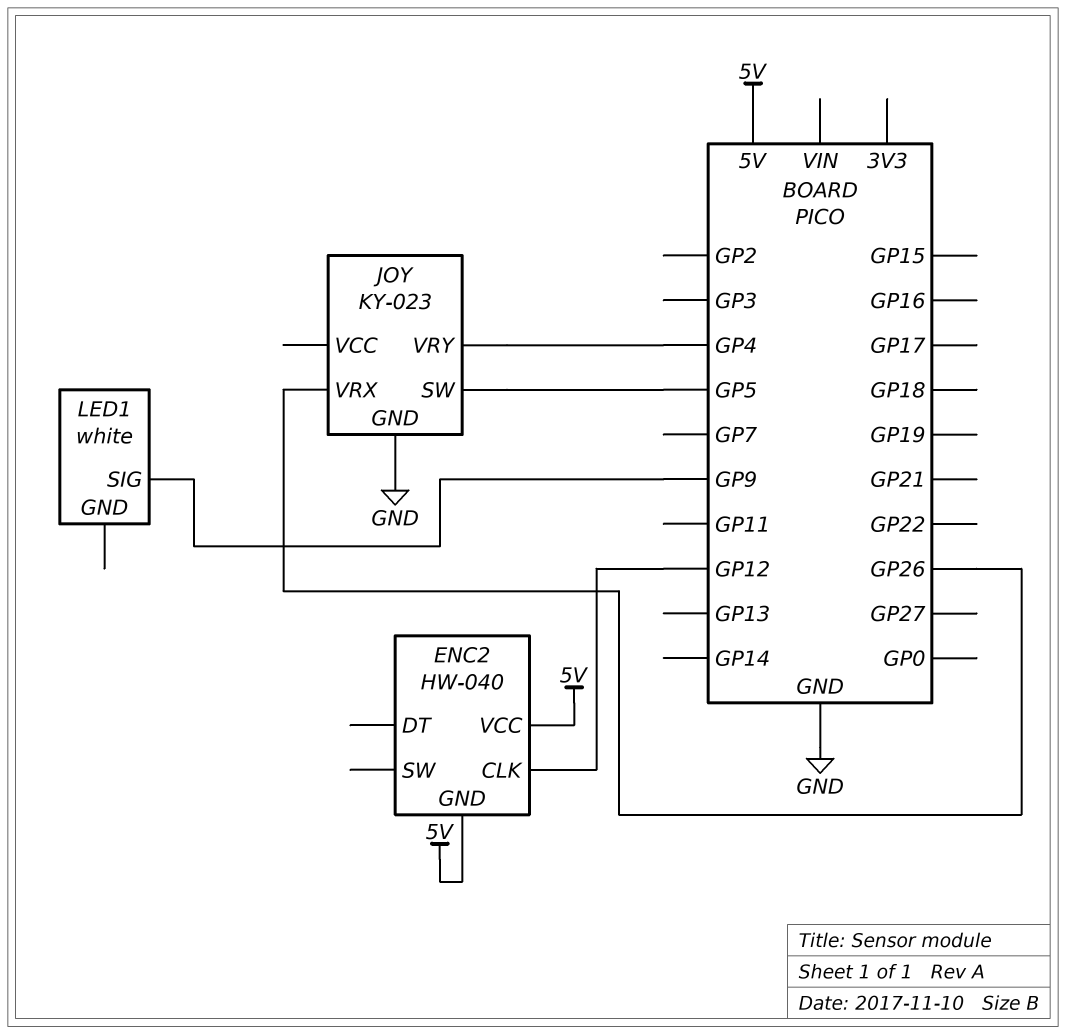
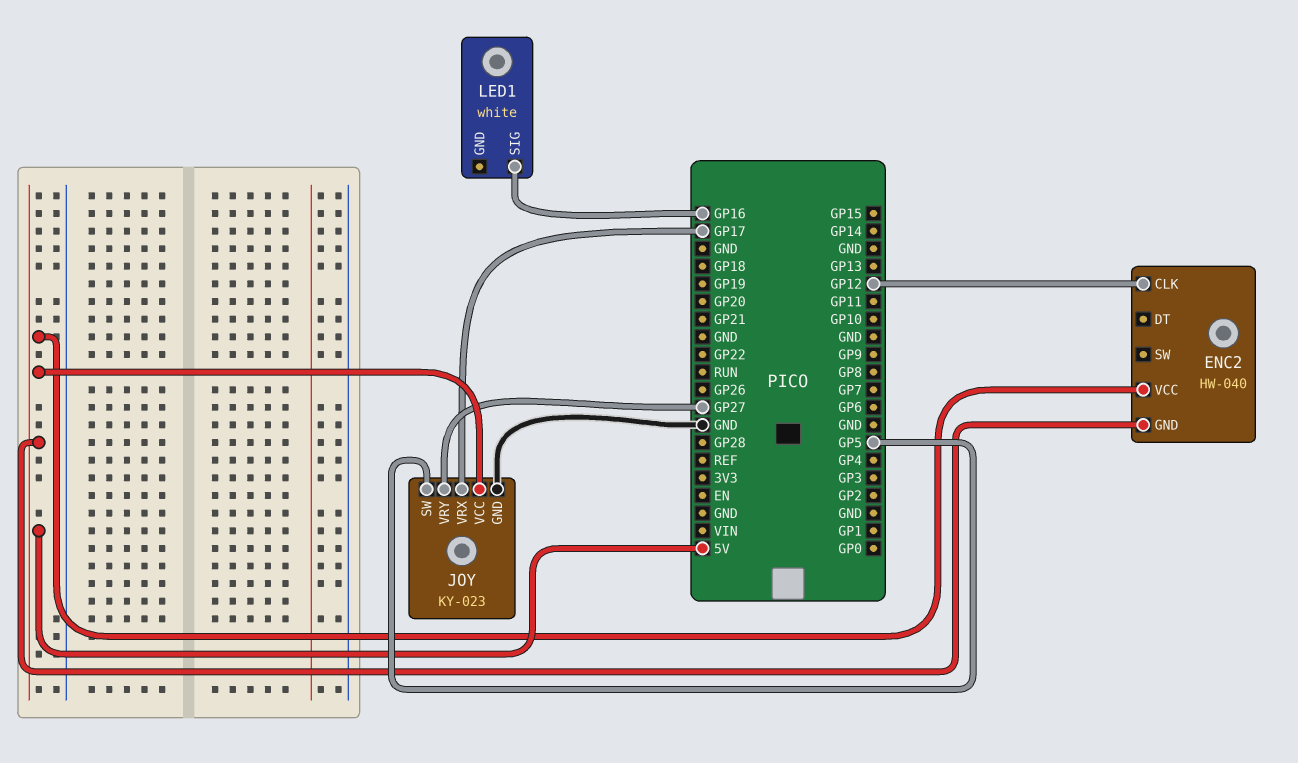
JOY pin VCC: none -> 5V
JOY pin VRX: GP26 -> GP17
JOY pin VRY: GP4 -> GP27
LED1 pin SIG: GP9 -> GP16

